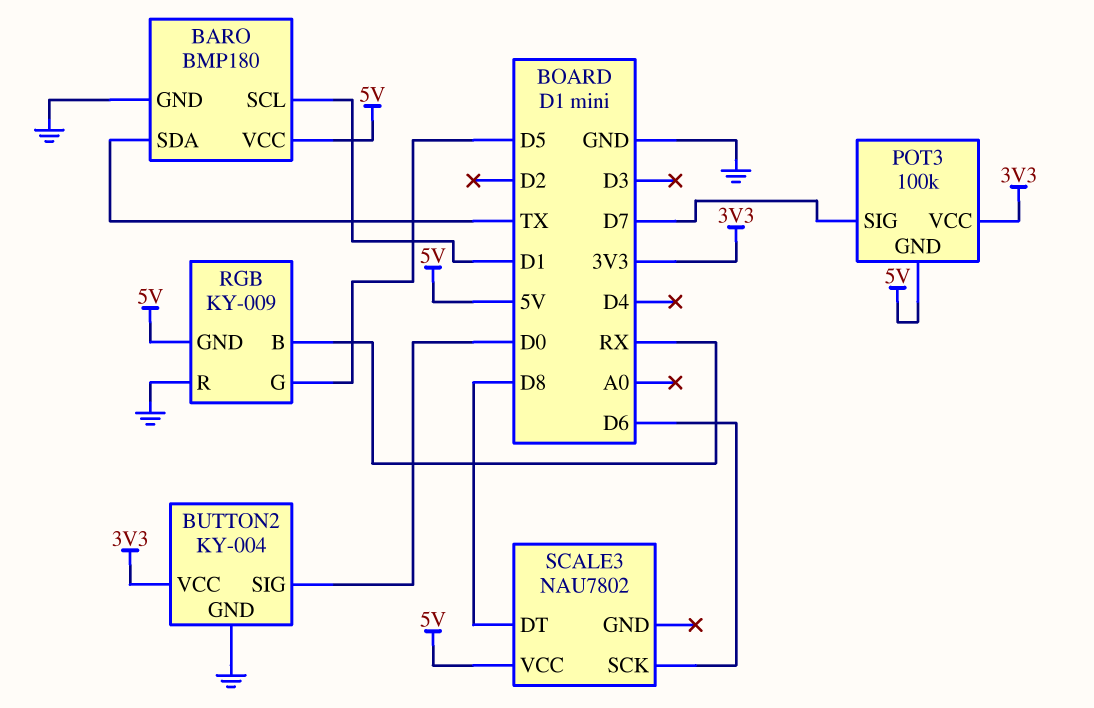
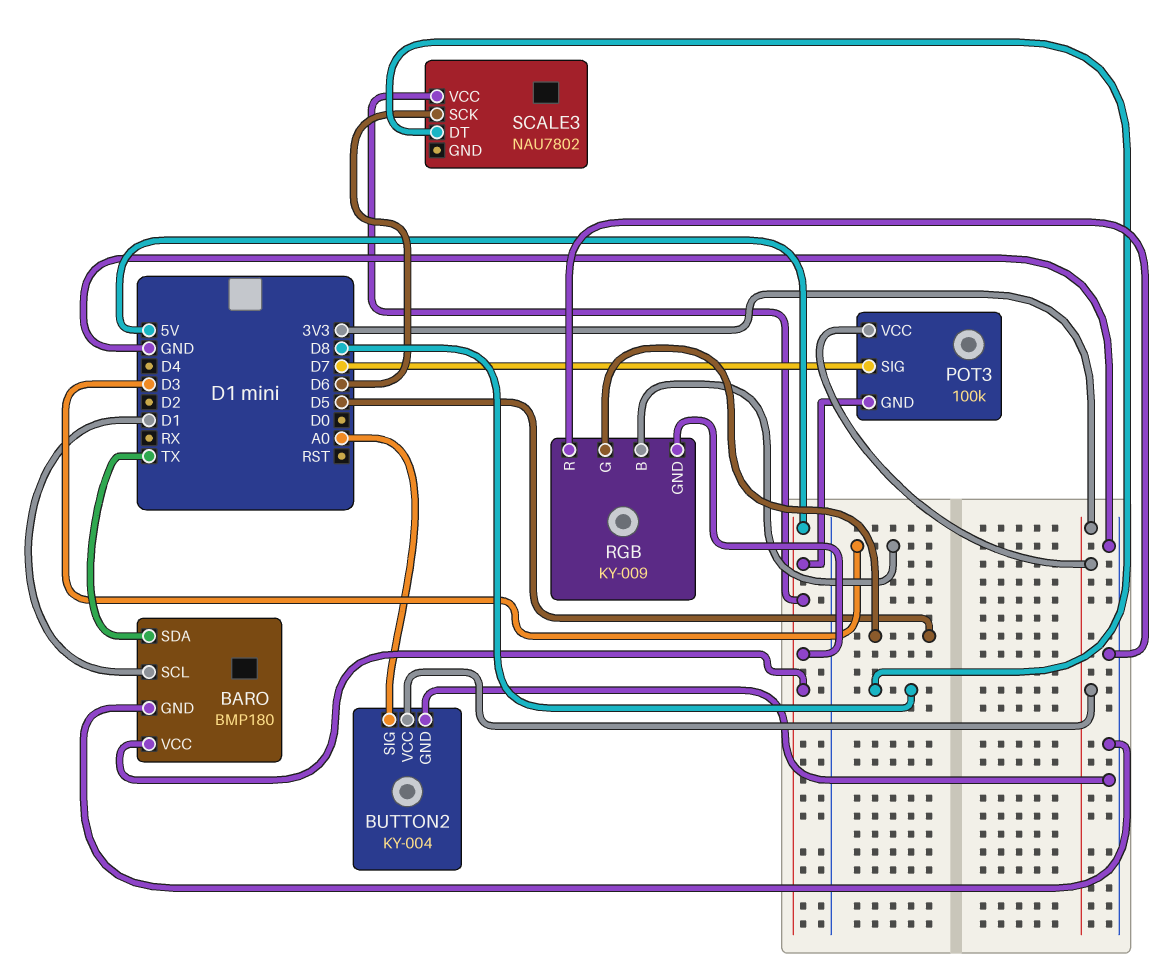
BUTTON2 pin SIG: D0 -> A0
RGB pin B: RX -> D3

